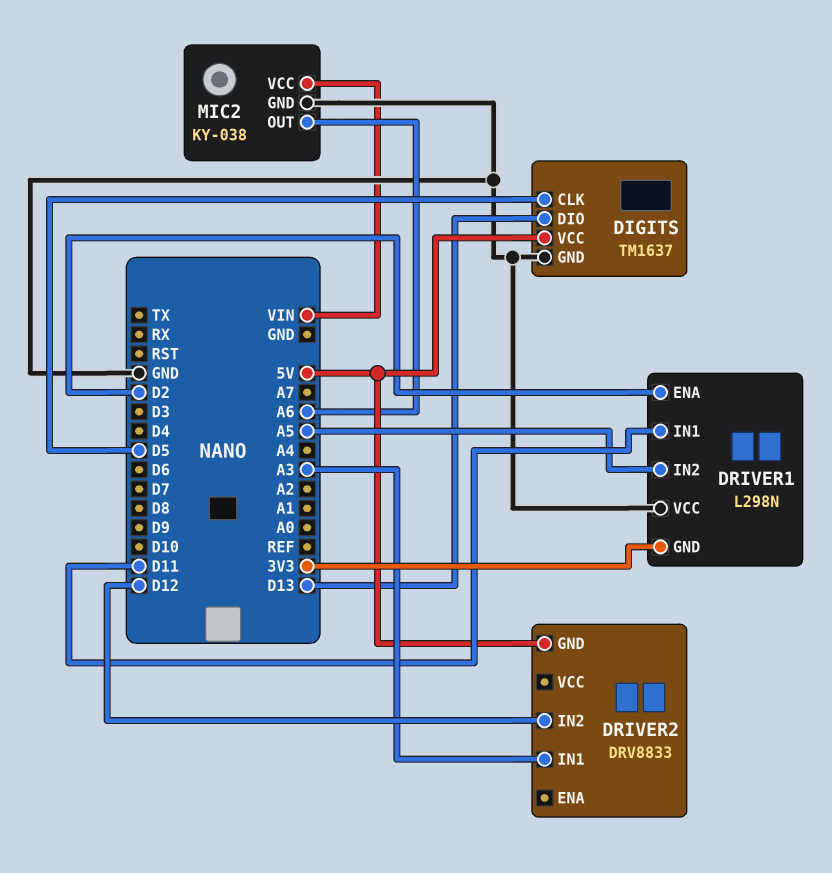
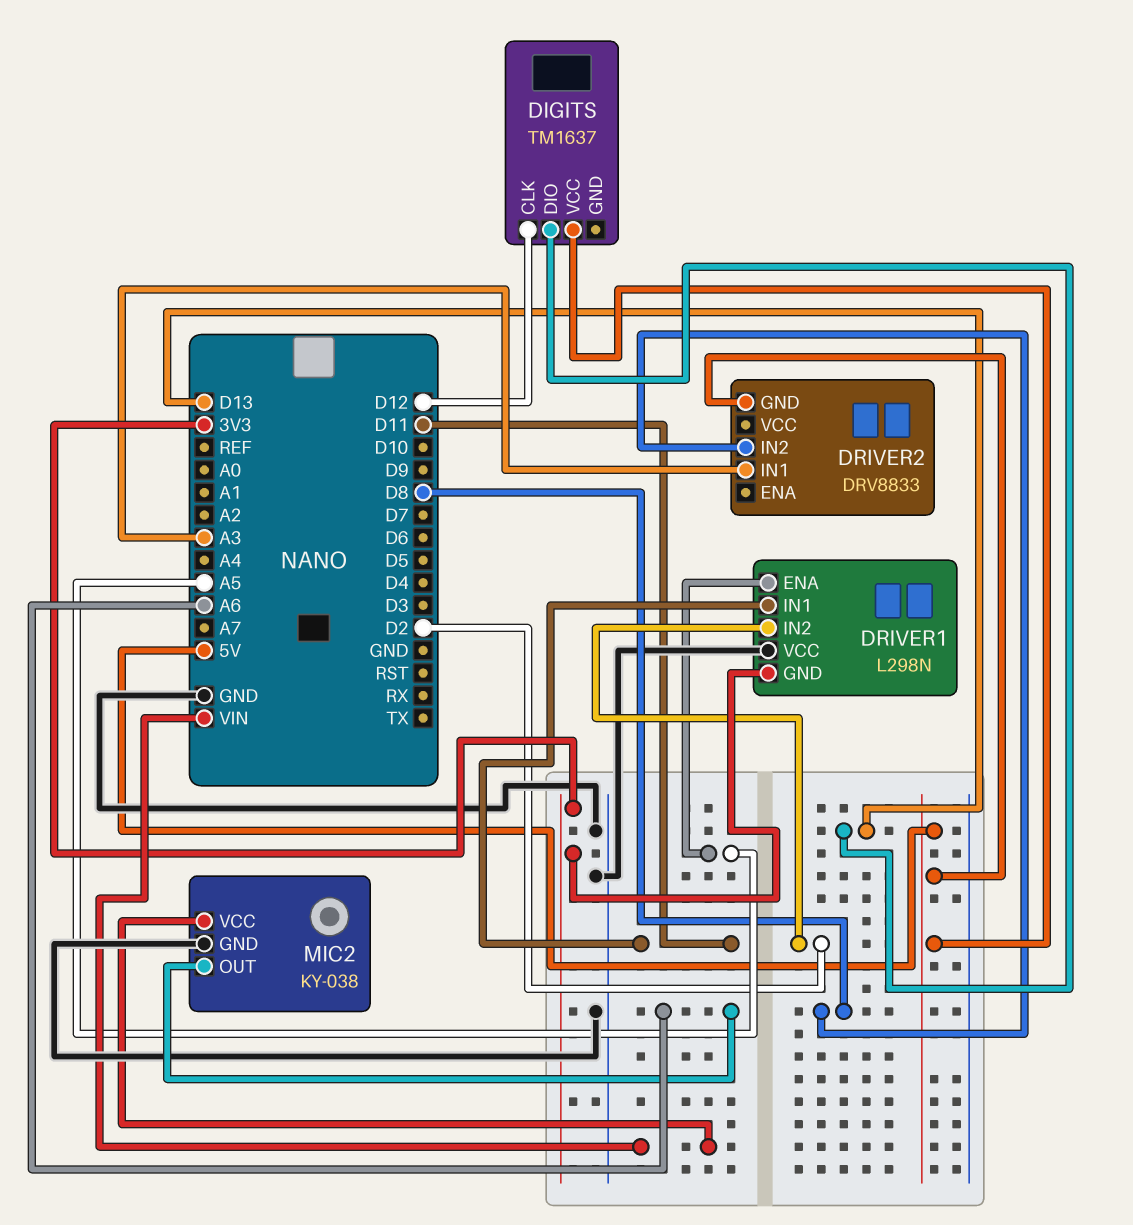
DIGITS pin CLK: D5 -> D12
DIGITS pin GND: GND -> none
DRIVER1 pin ENA: D2 -> A5
DRIVER1 pin IN2: A5 -> D2
DRIVER2 pin IN2: D12 -> D8

